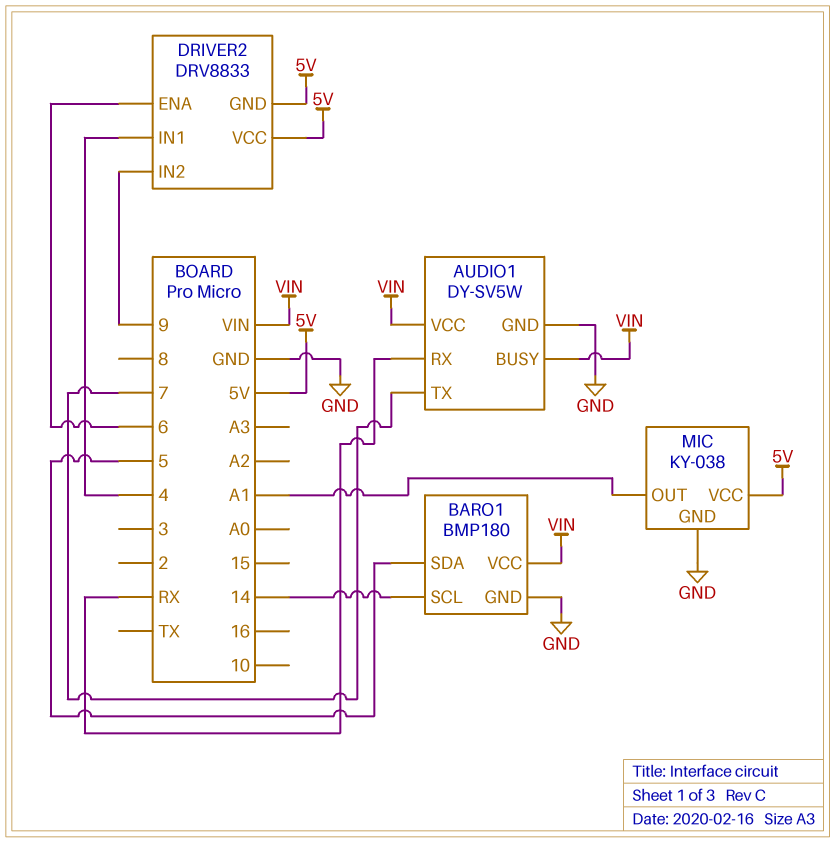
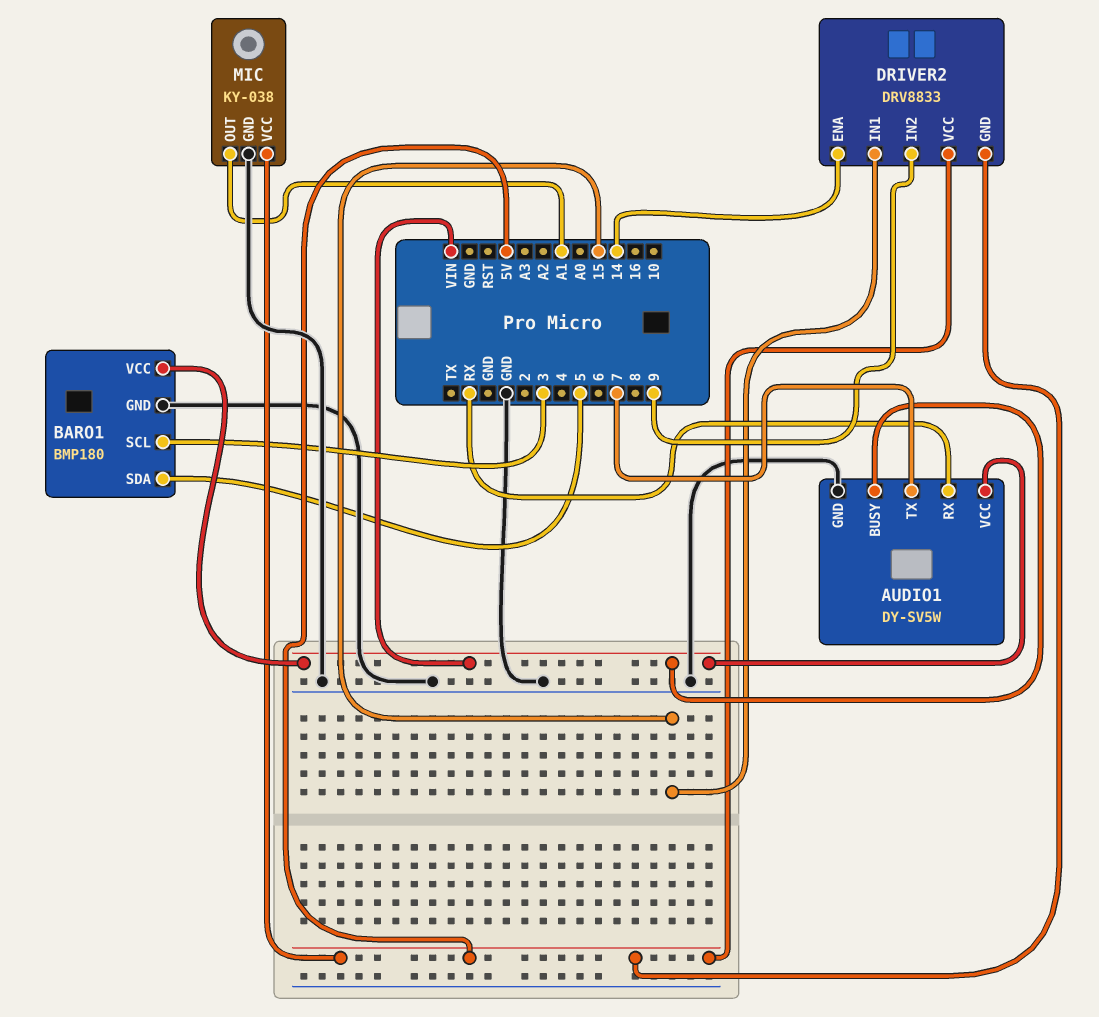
BARO1 pin SCL: 14 -> 3
DRIVER2 pin ENA: 6 -> 14
DRIVER2 pin IN1: 4 -> 15

